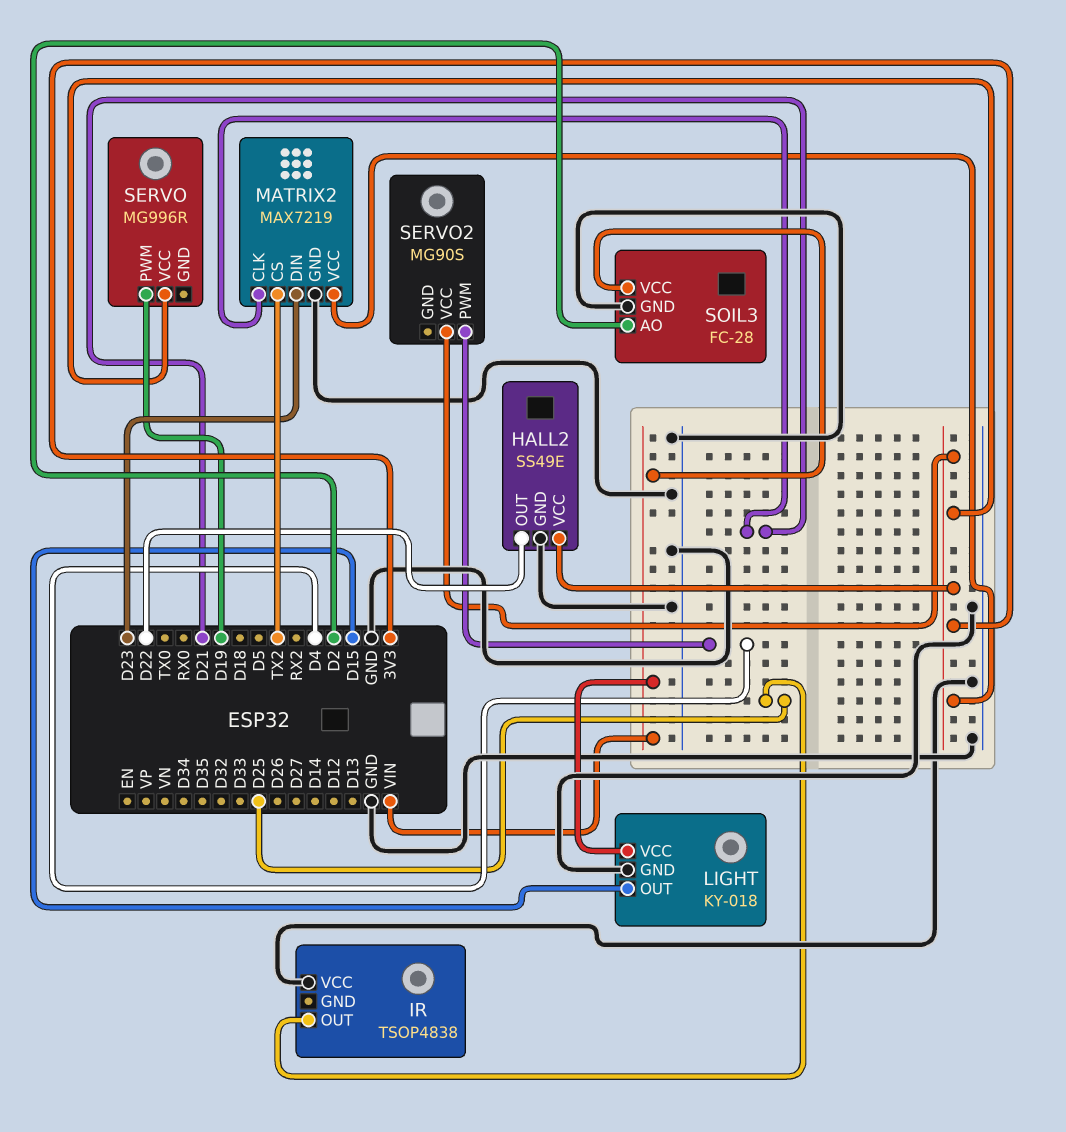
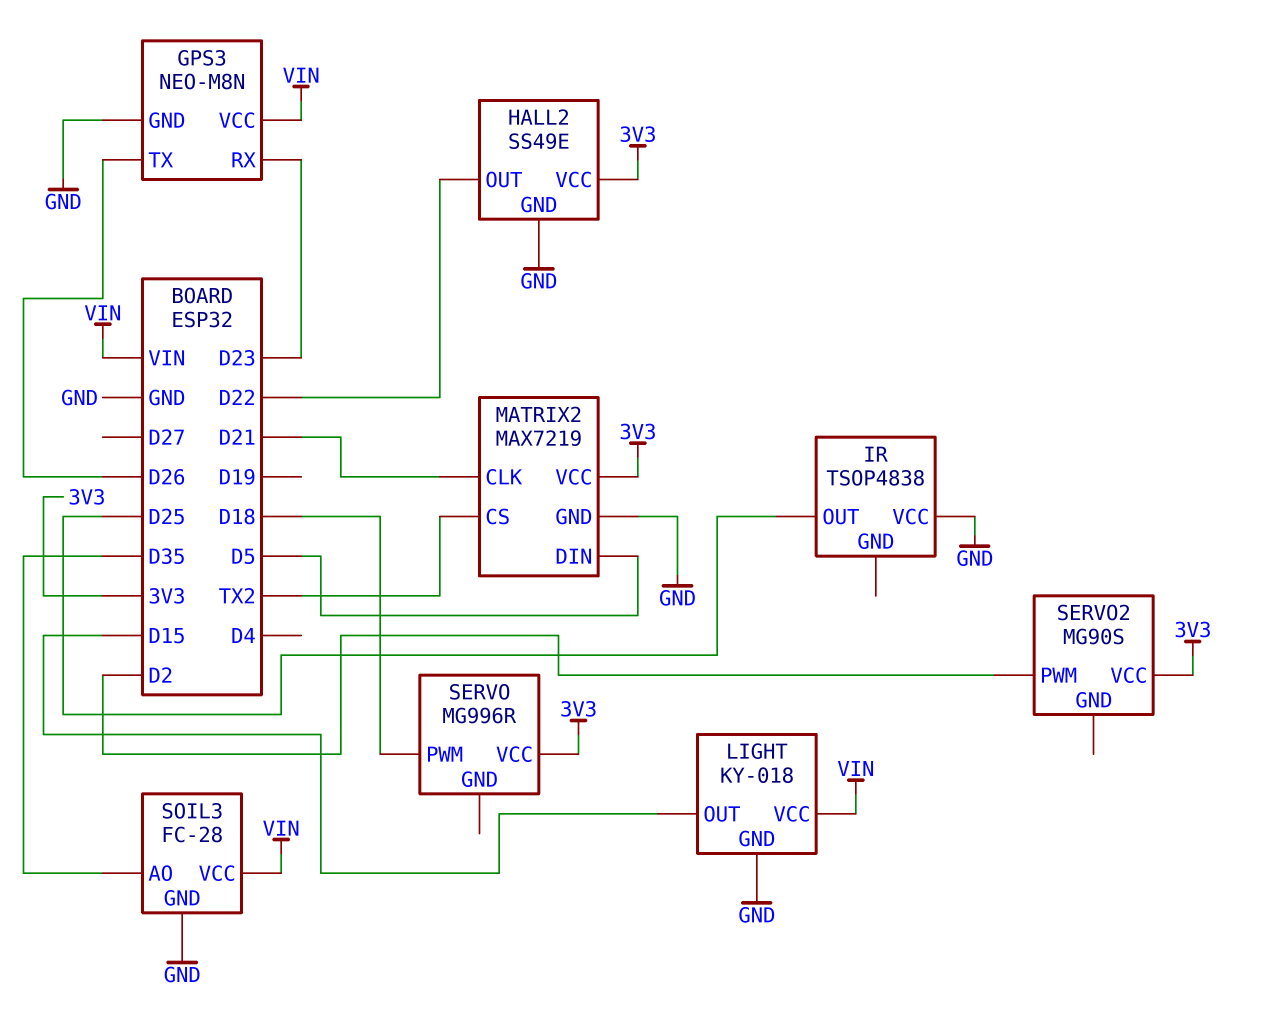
GPS3: none -> NEO-M8N
GPS3 pin GND: none -> GND
GPS3 pin RX: none -> D23
GPS3 pin TX: none -> D26
GPS3 pin VCC: none -> VIN
MATRIX2 pin DIN: D23 -> D5
SERVO pin PWM: D19 -> D18
SERVO2 pin PWM: D4 -> D2
SOIL3 pin AO: D2 -> D35

